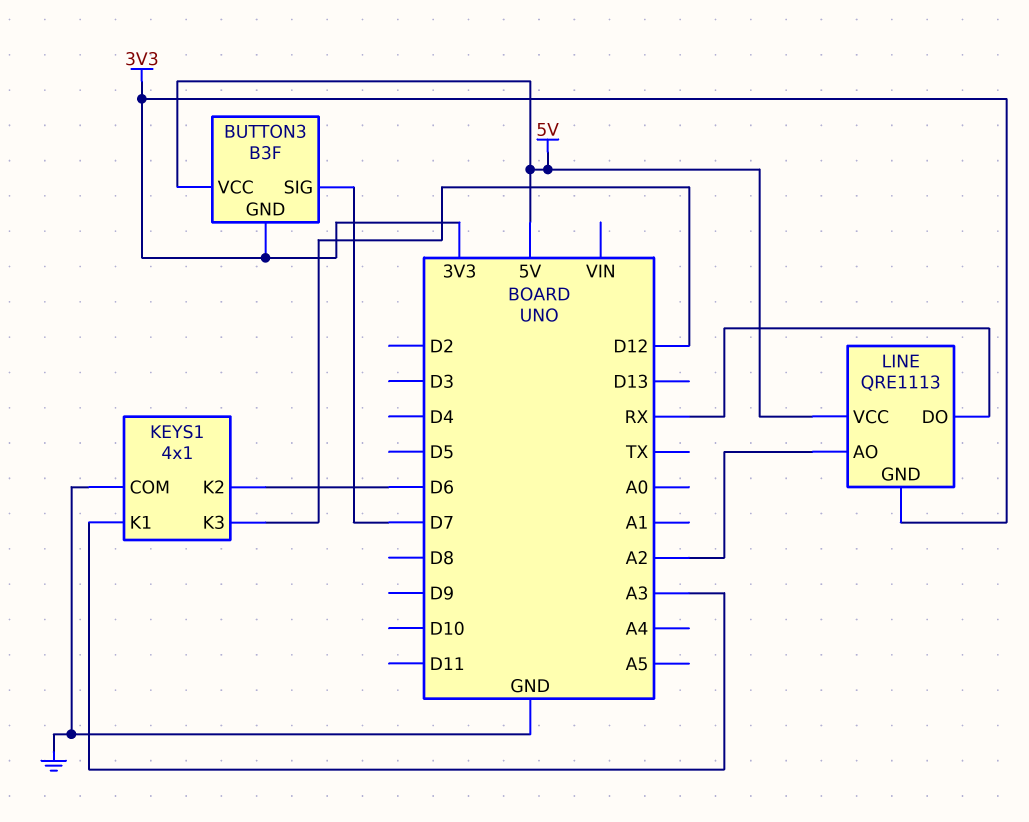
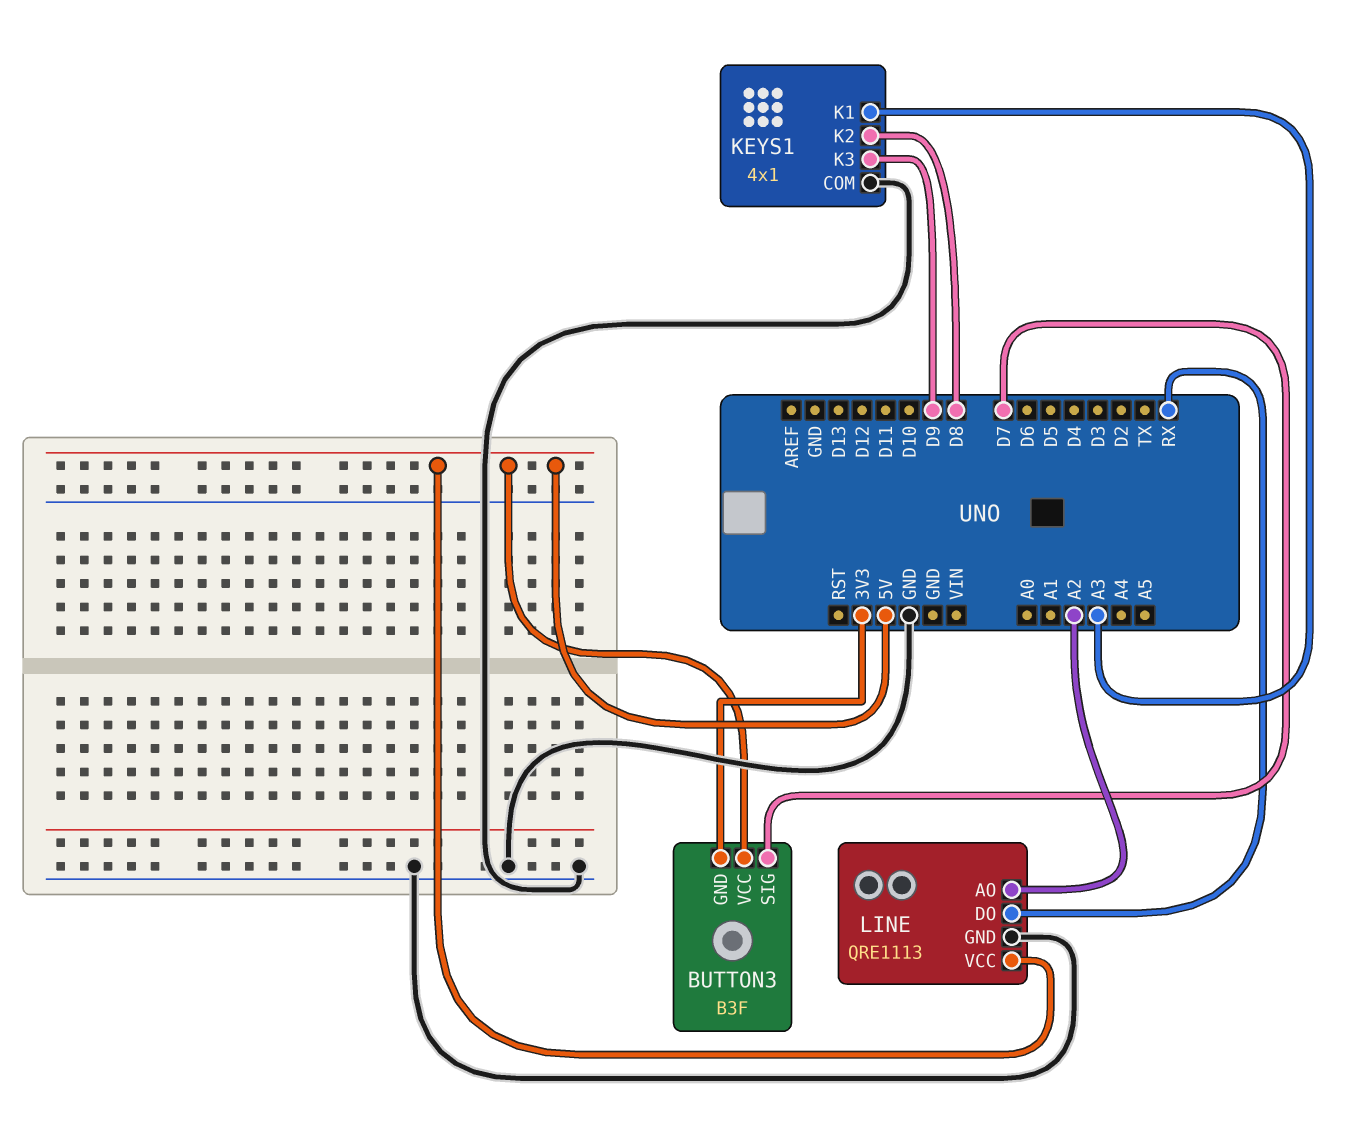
KEYS1 pin K2: D6 -> D8
KEYS1 pin K3: D12 -> D9
LINE pin GND: 3V3 -> GND

